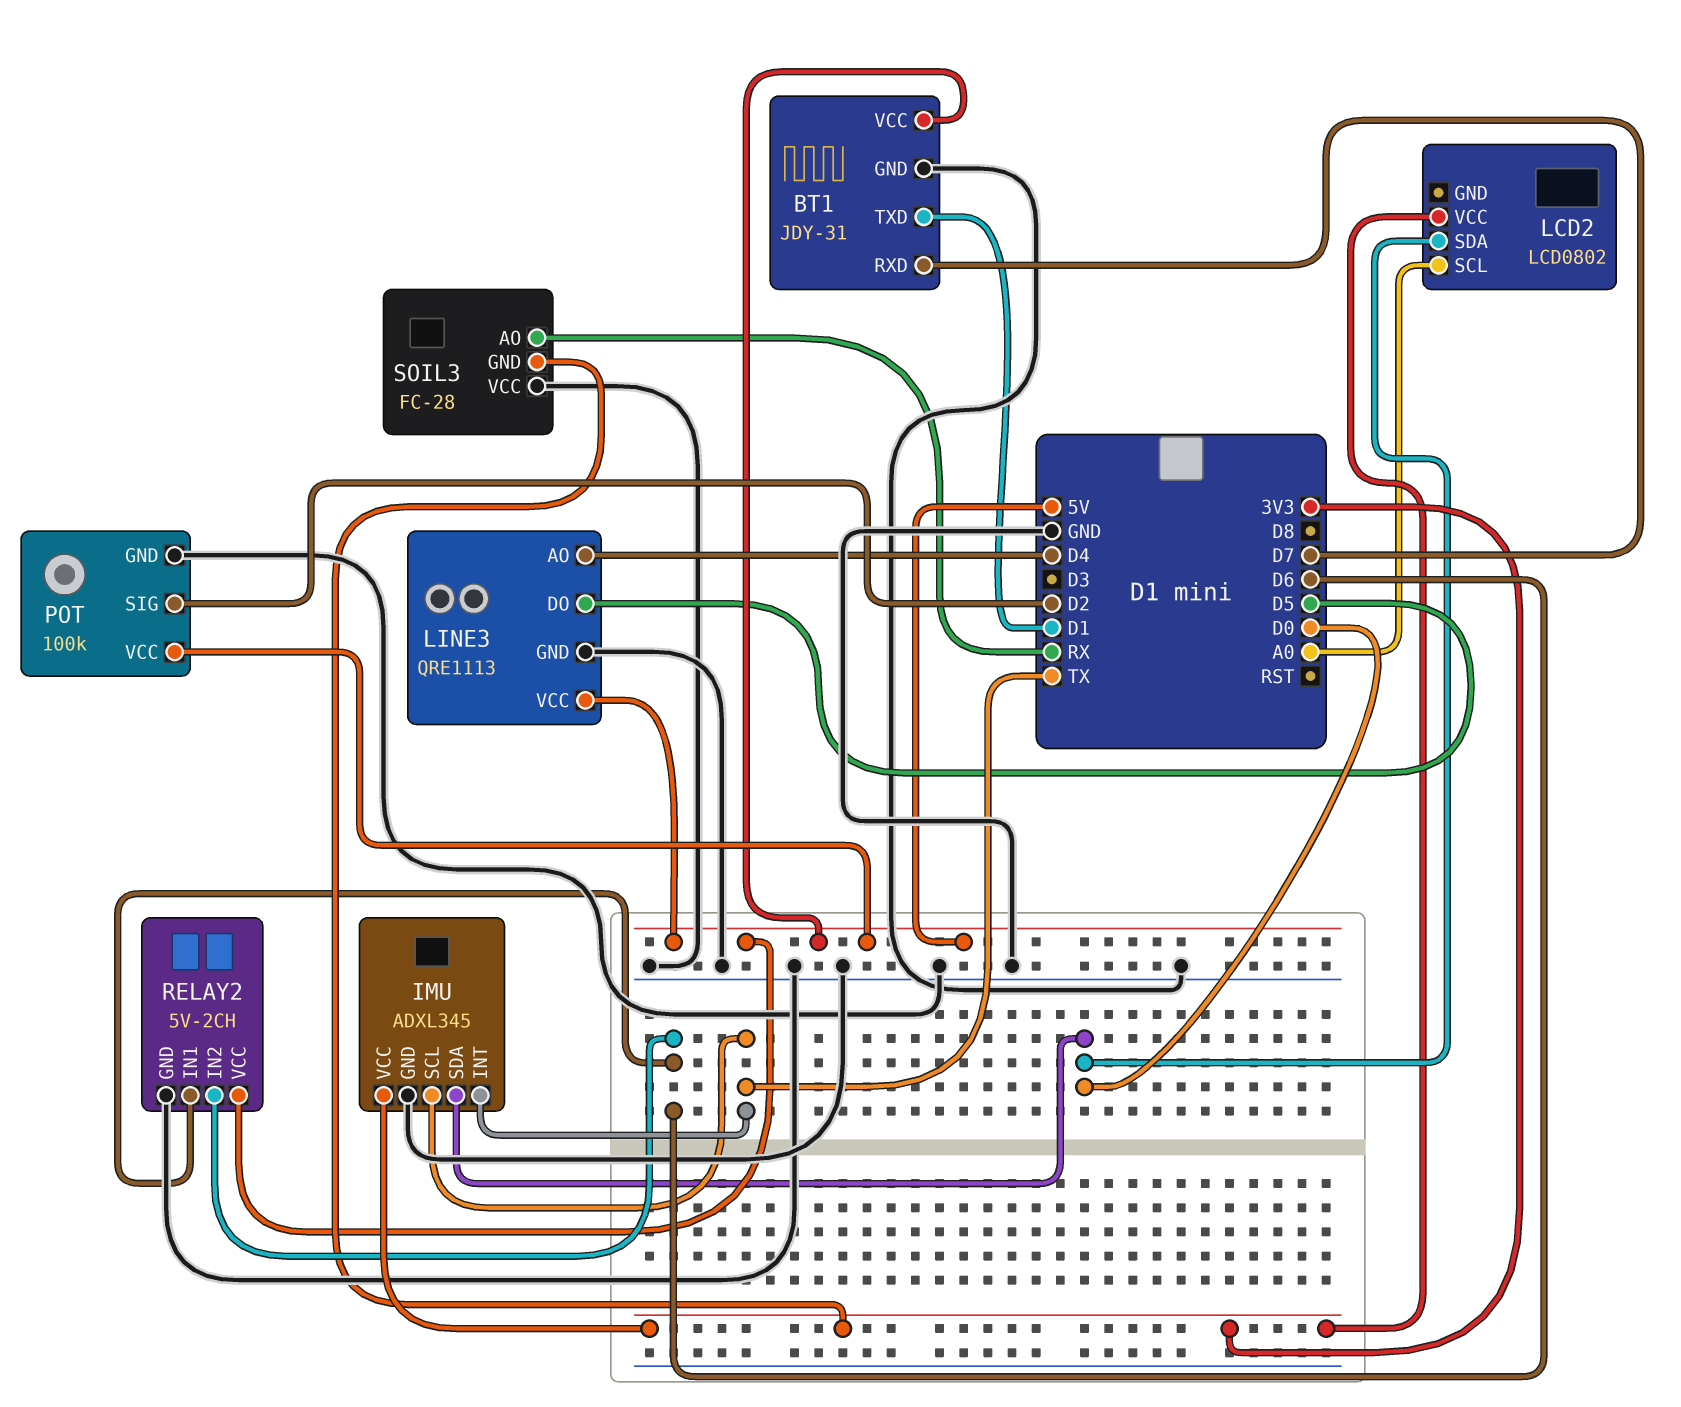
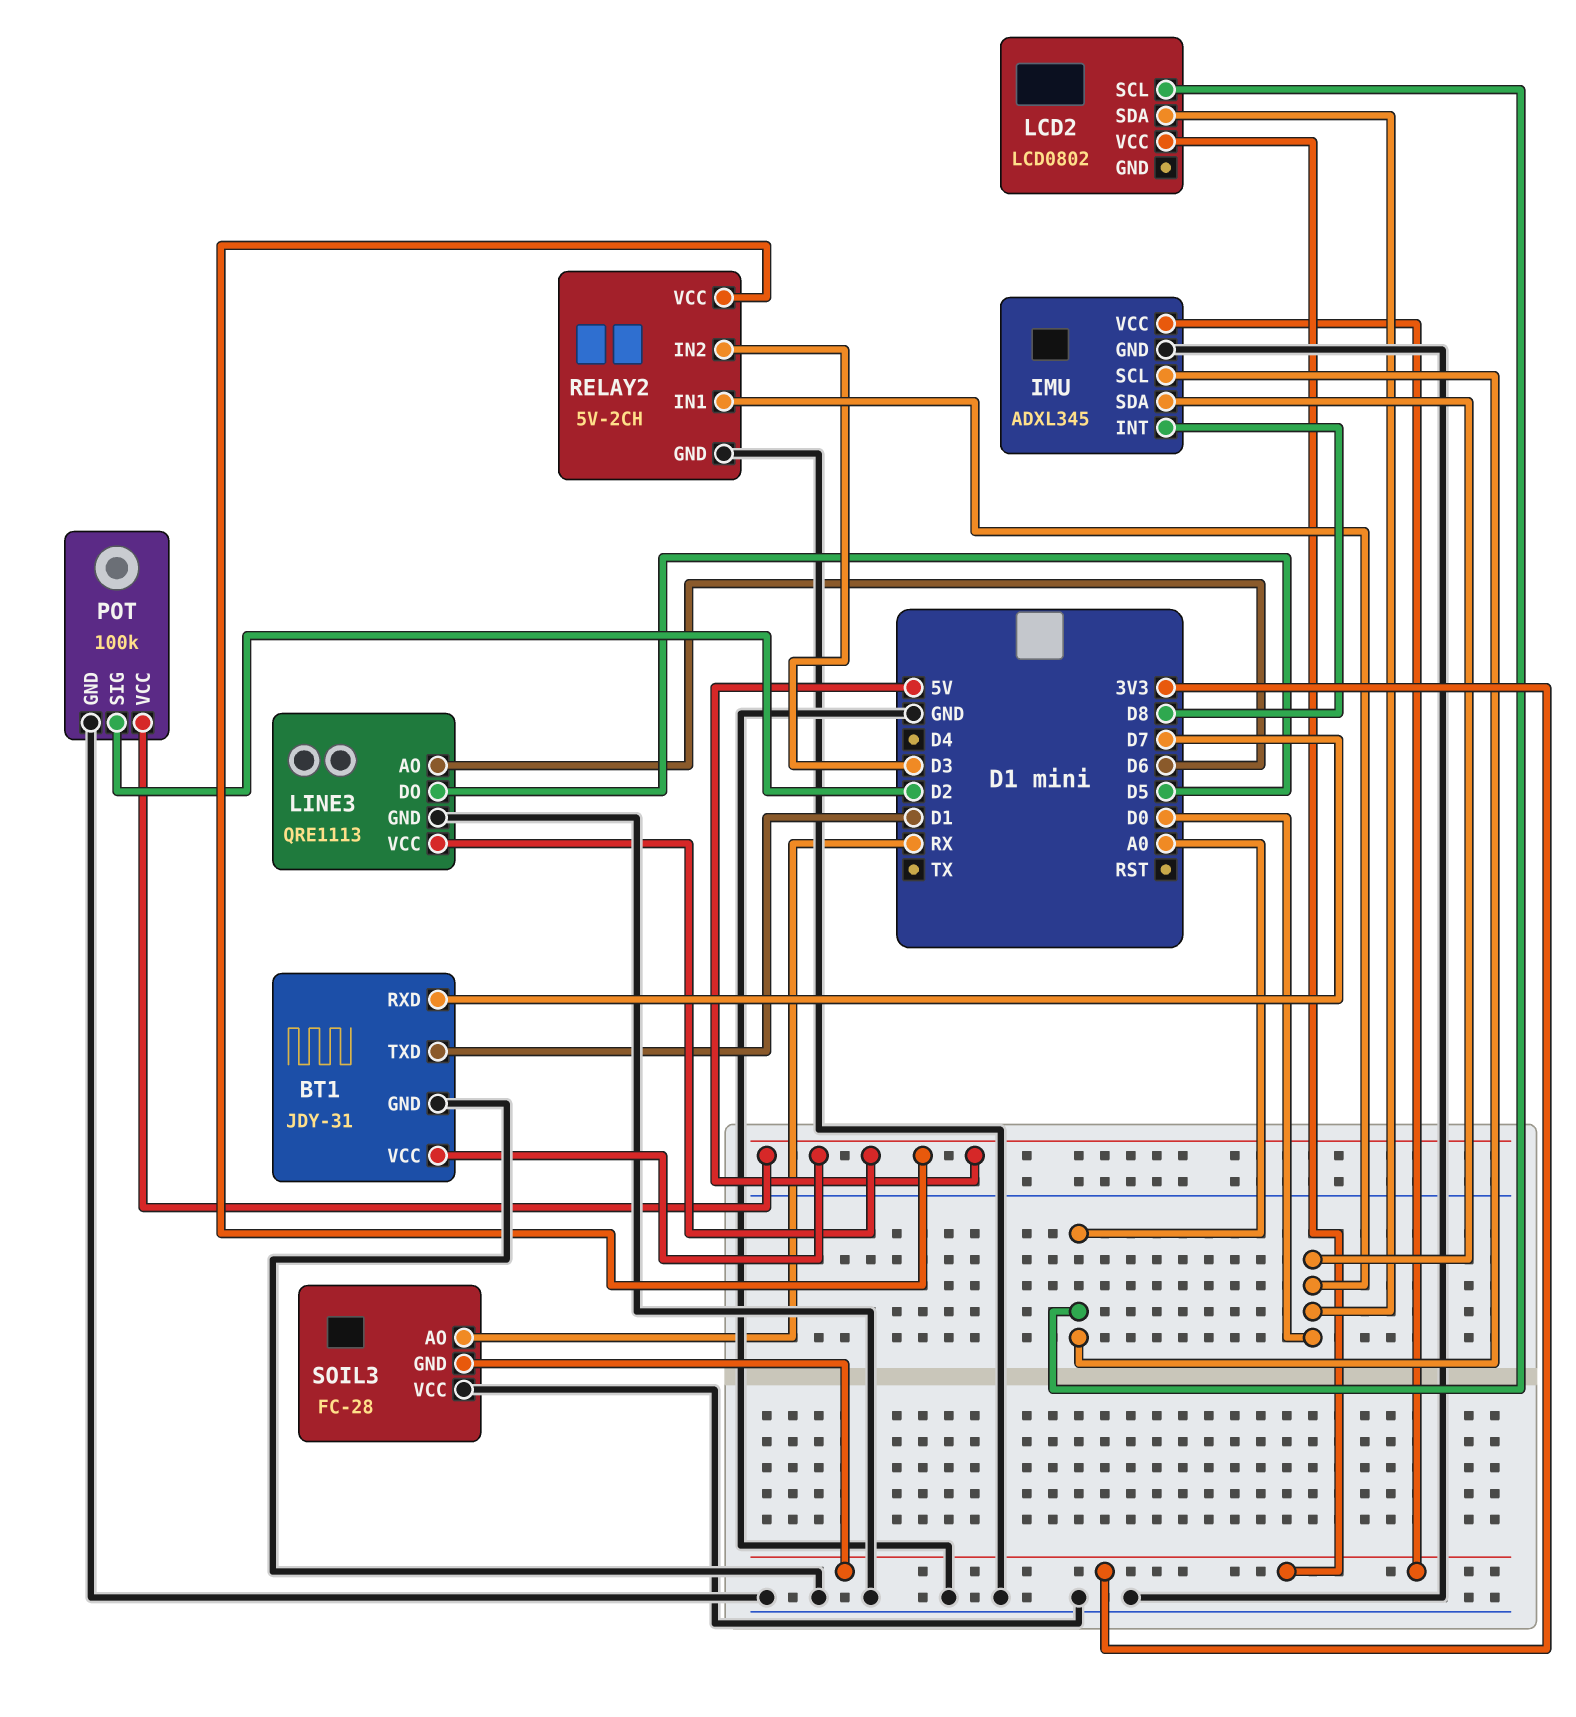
IMU pin INT: TX -> D8
IMU pin SCL: TX -> A0
LINE3 pin AO: D4 -> D6
RELAY2 pin IN1: D6 -> D0
RELAY2 pin IN2: D6 -> D3

